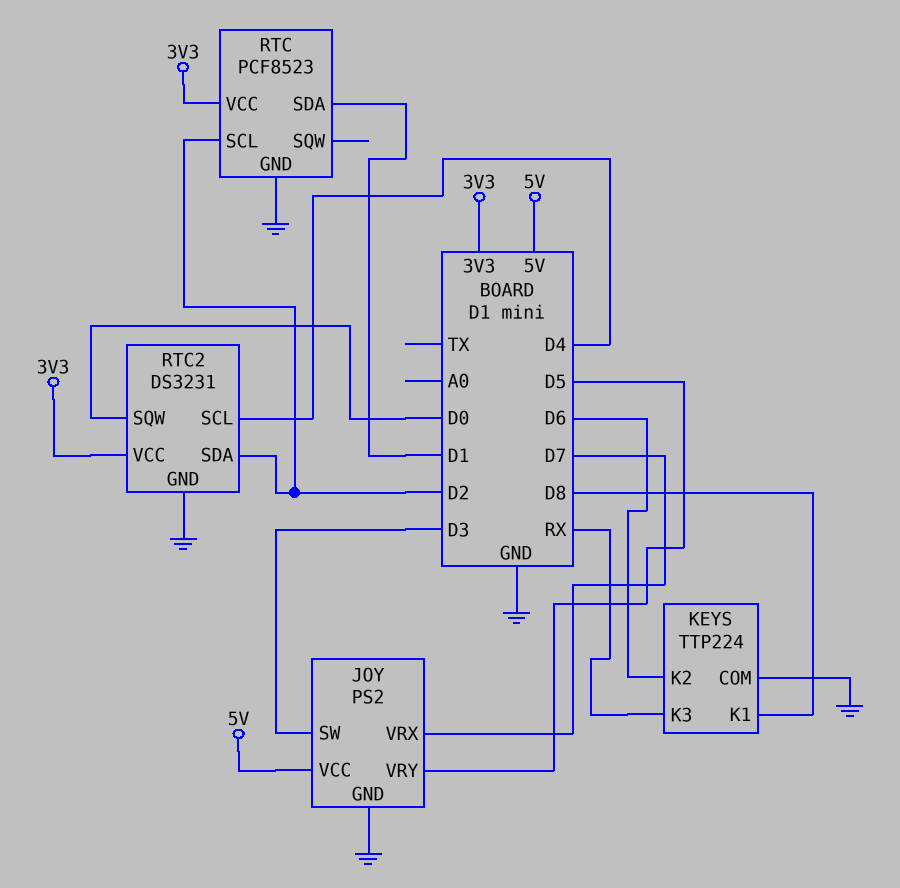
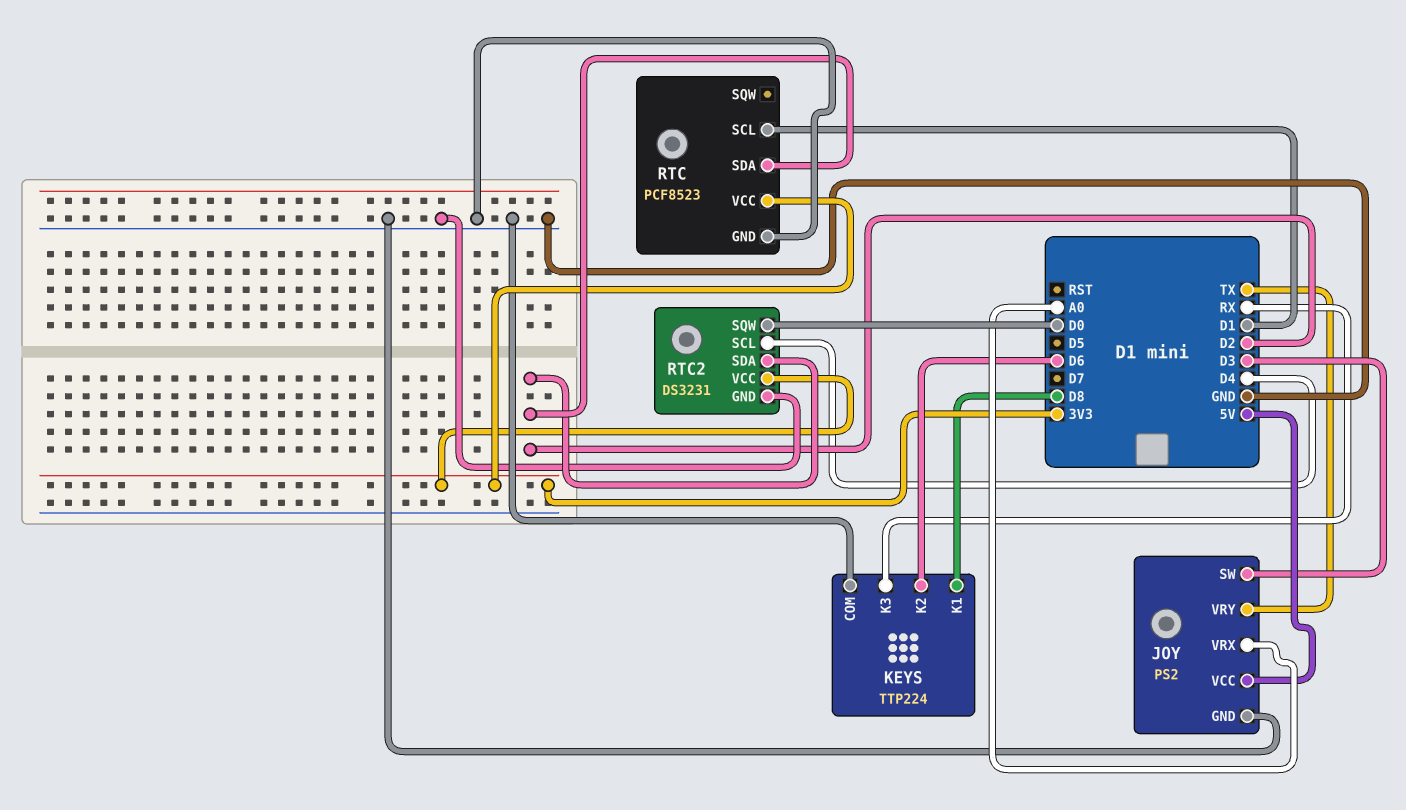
JOY pin VRX: D7 -> A0
JOY pin VRY: D5 -> TX
RTC pin SCL: D2 -> D1
RTC pin SDA: D1 -> D2

